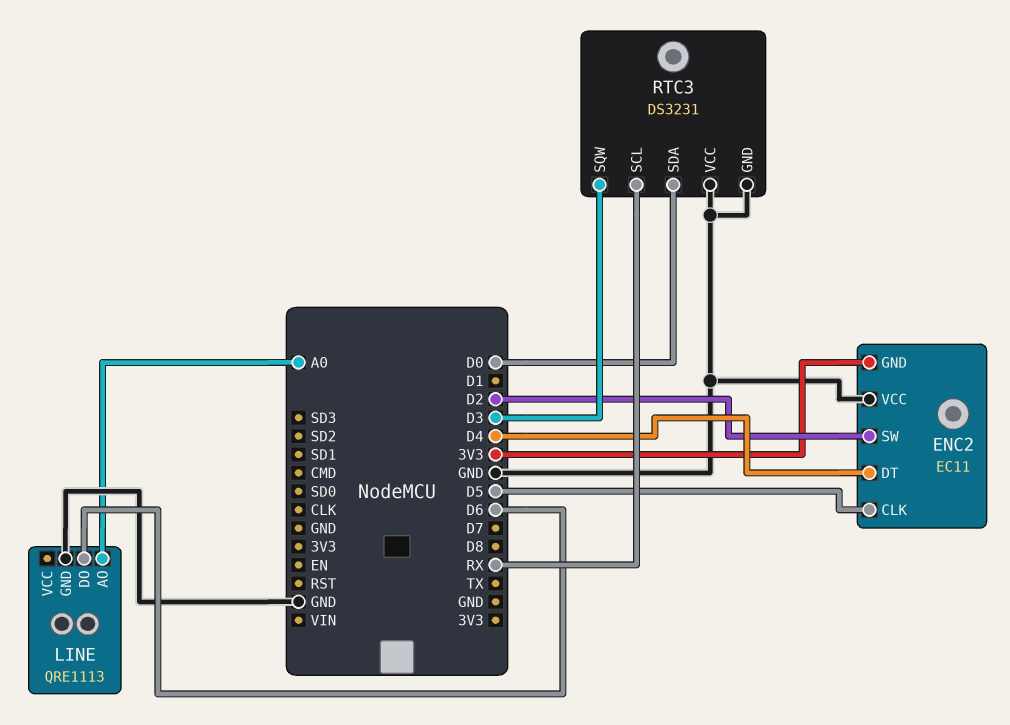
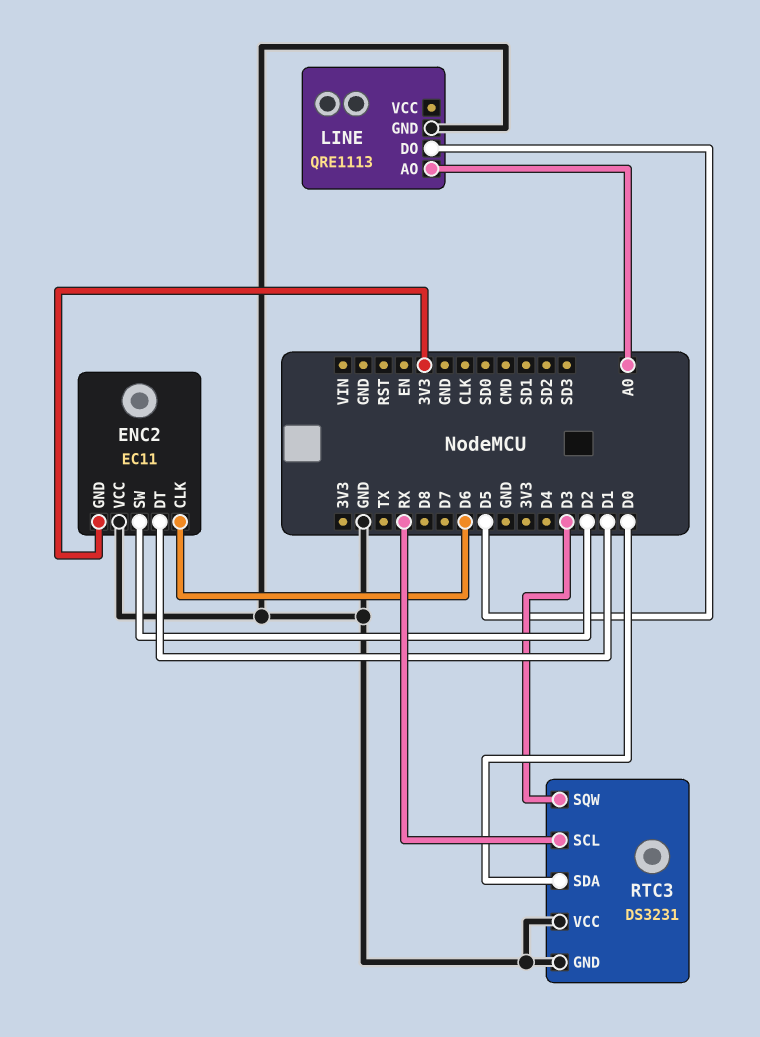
ENC2 pin CLK: D5 -> D6
ENC2 pin DT: D4 -> D1
LINE pin DO: D6 -> D5

